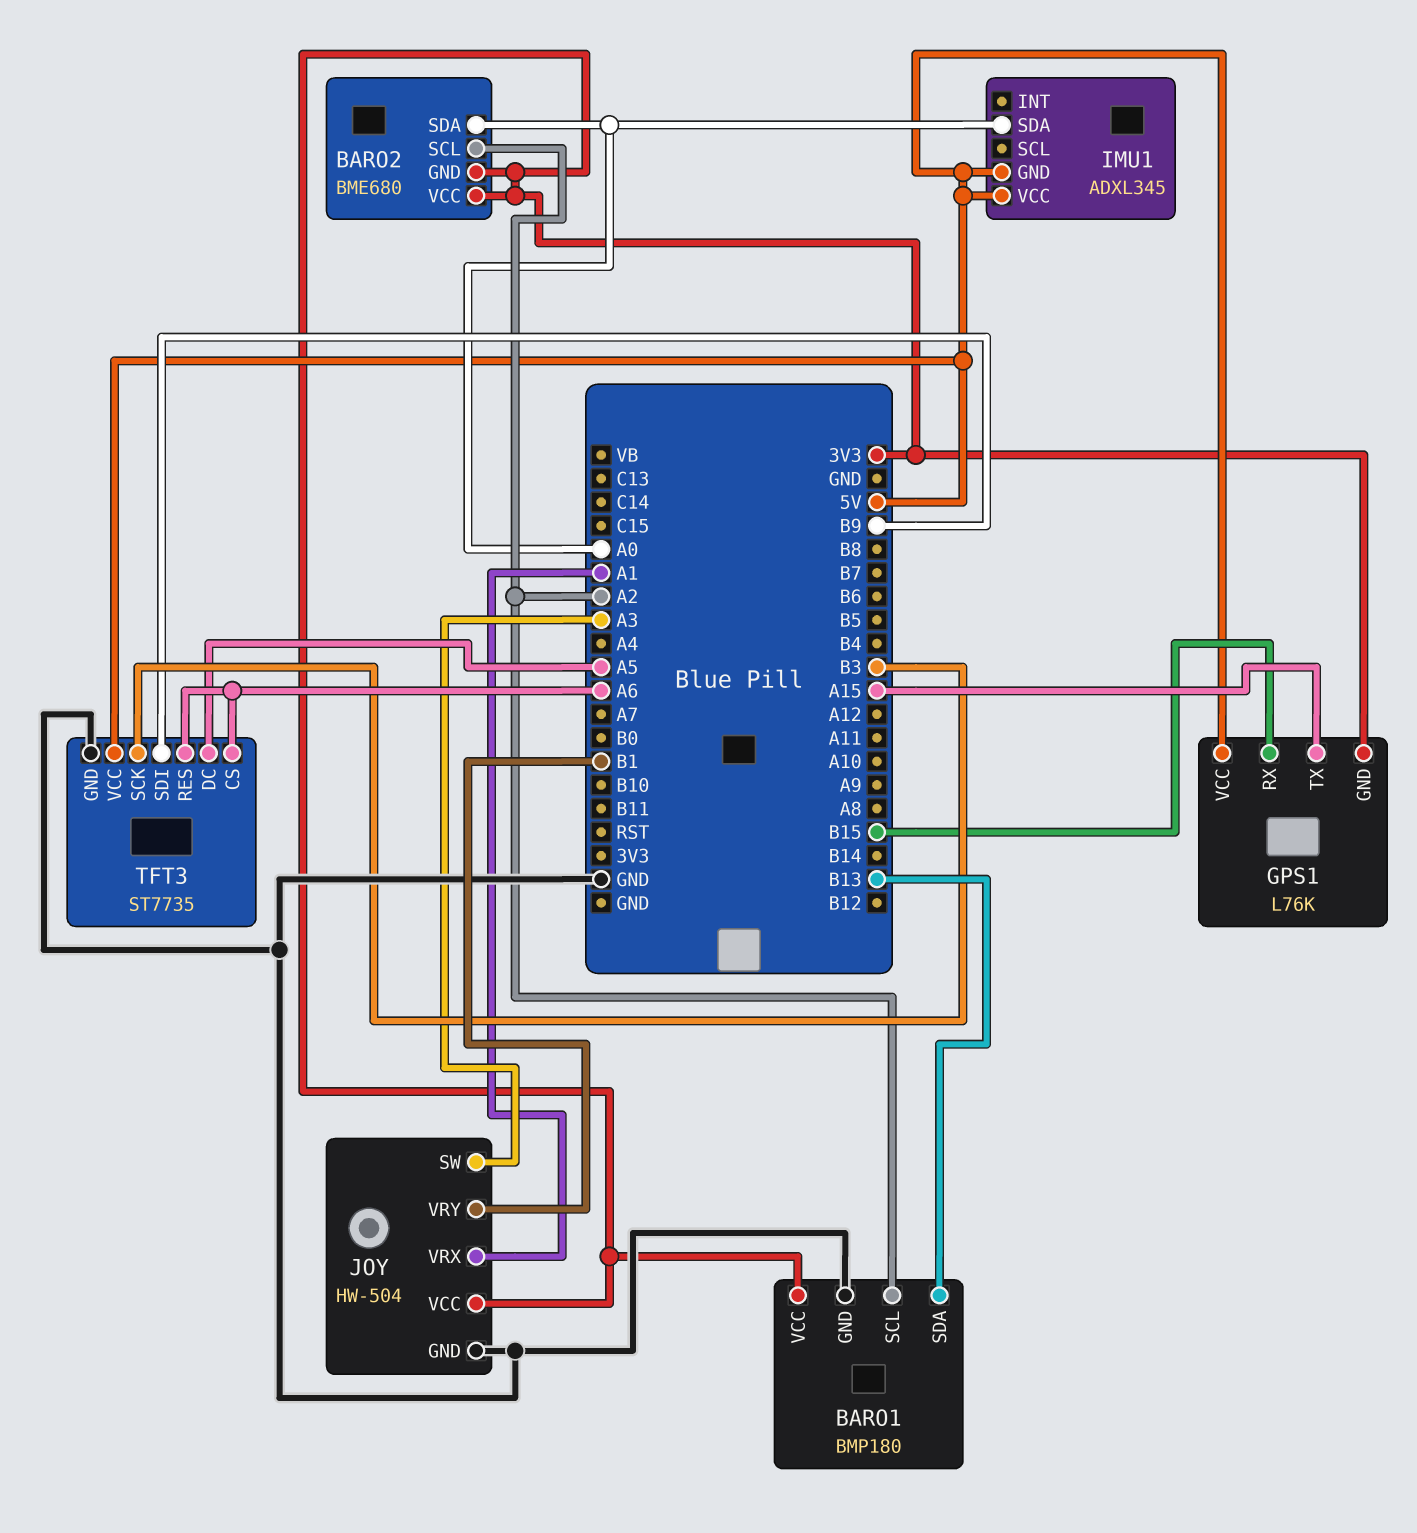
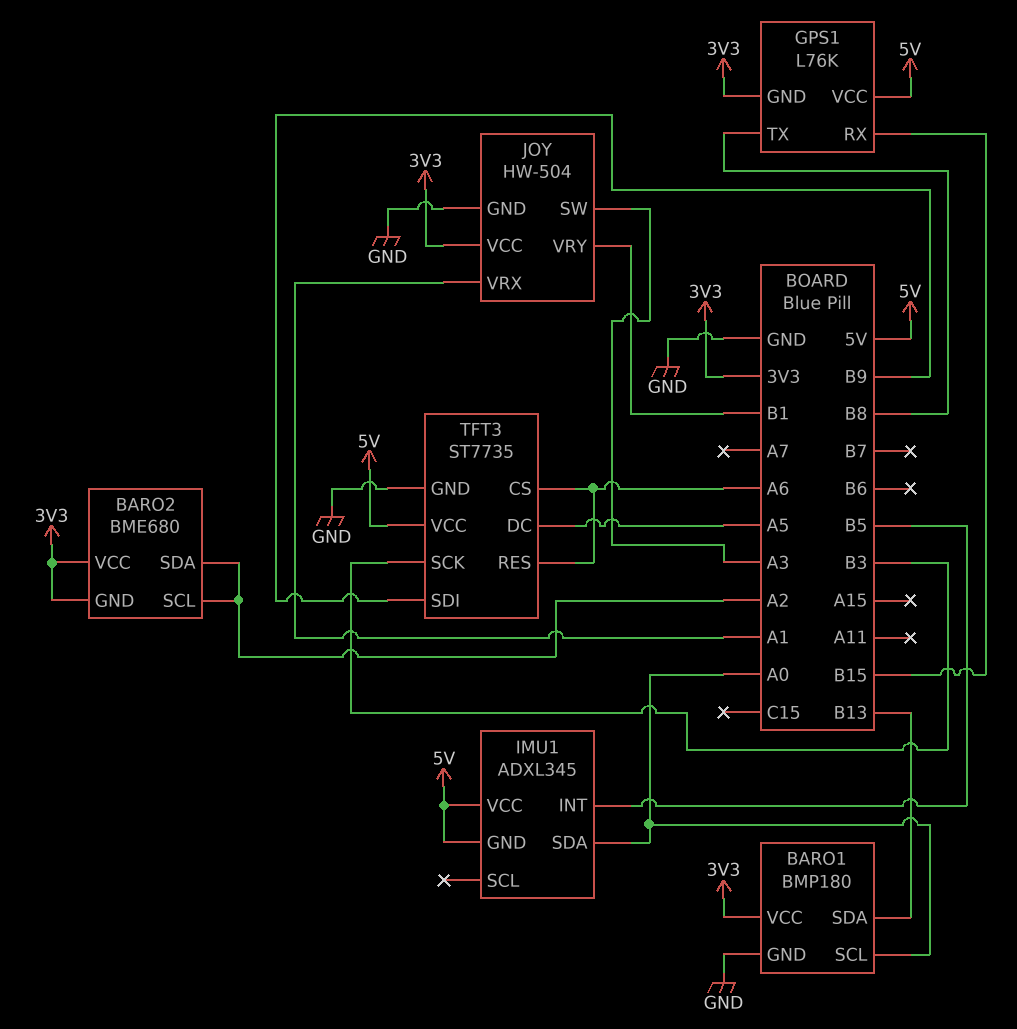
BARO1 pin SCL: A2 -> A0
BARO2 pin SDA: A0 -> A2
GPS1 pin TX: A15 -> B8
IMU1 pin INT: none -> B5

